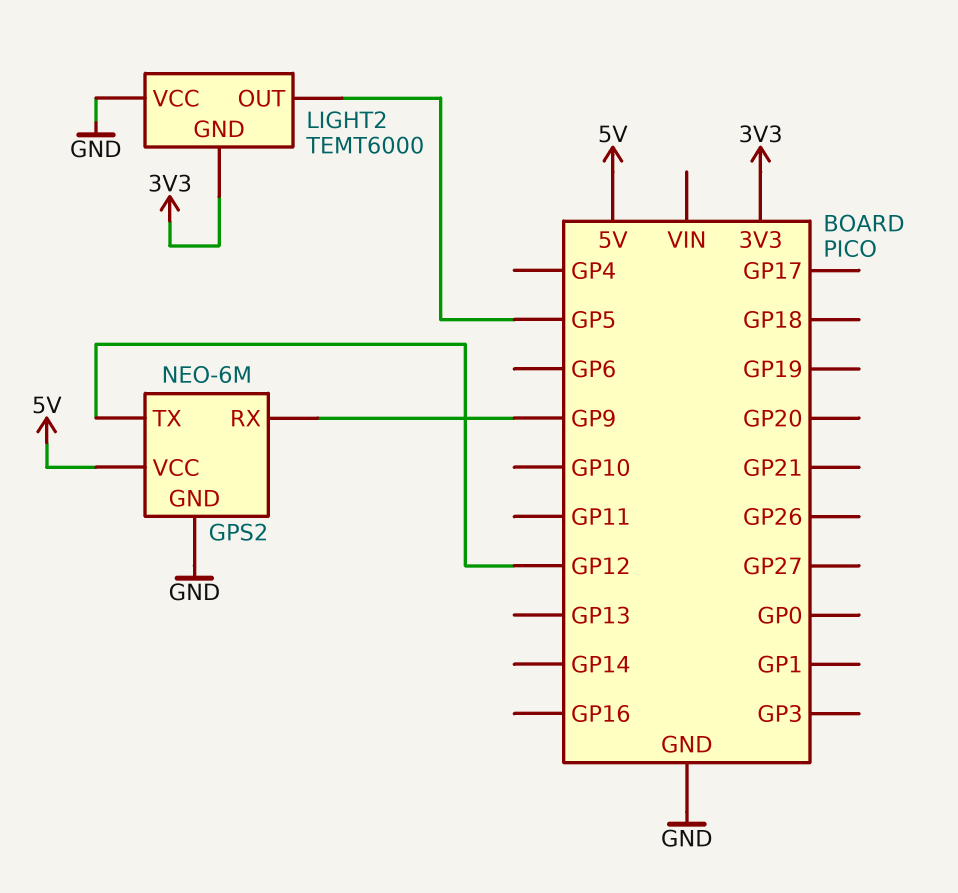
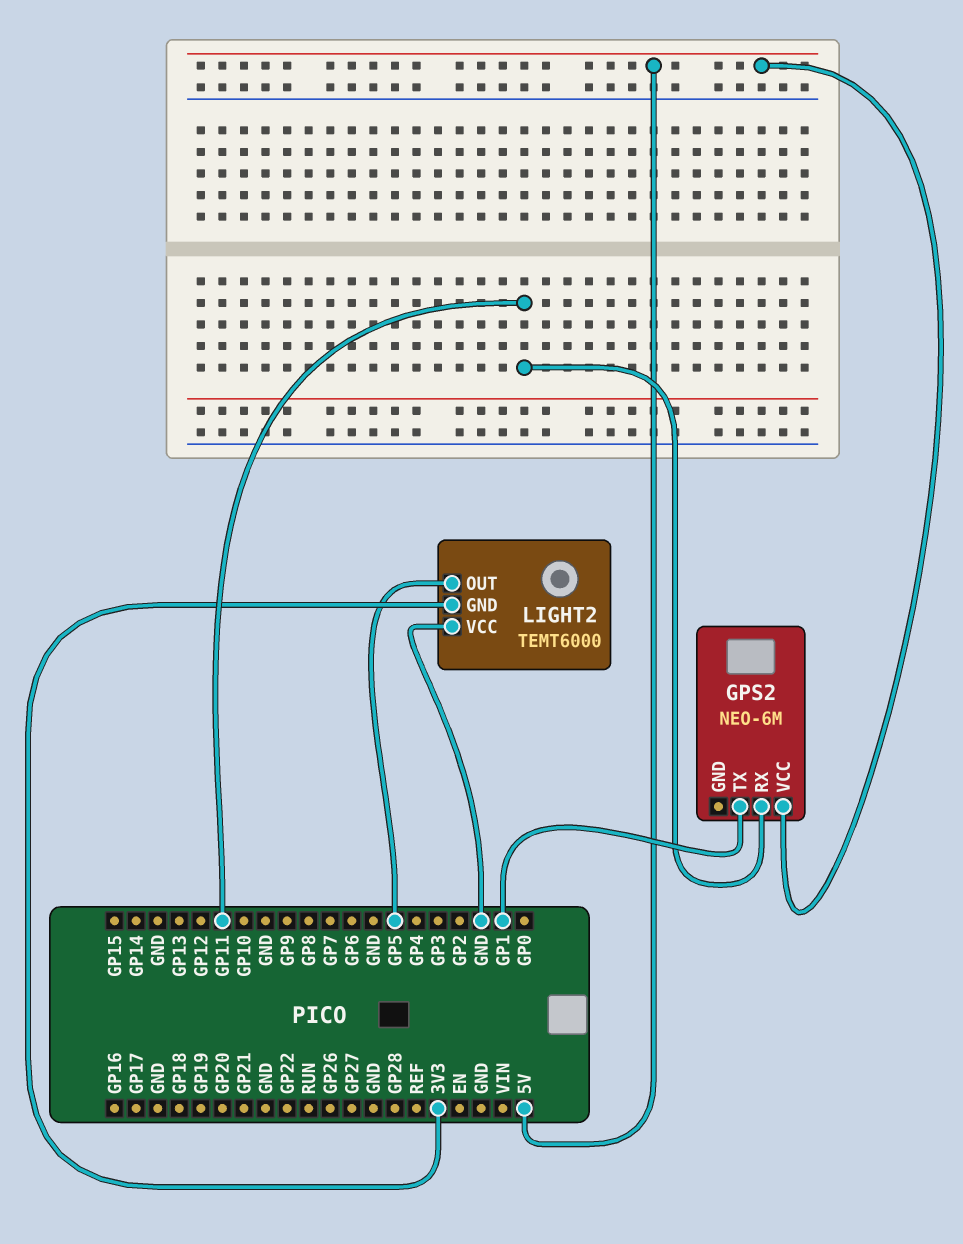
GPS2 pin GND: GND -> none
GPS2 pin RX: GP9 -> GP11
GPS2 pin TX: GP12 -> GP1

